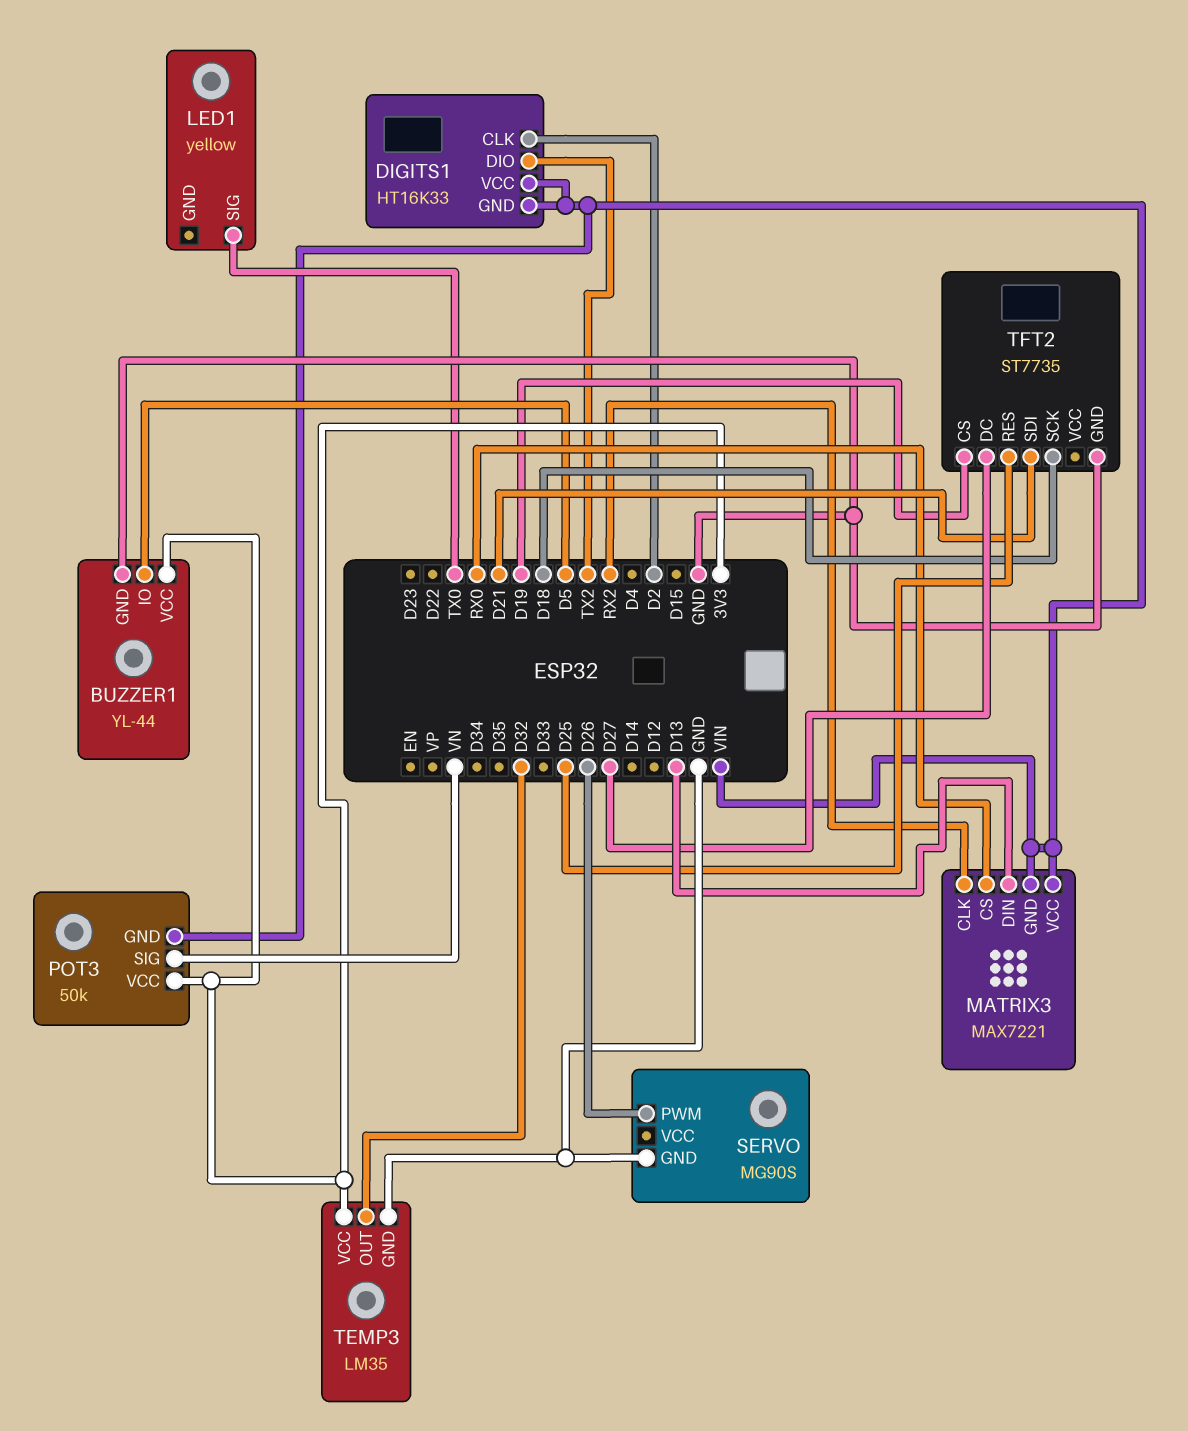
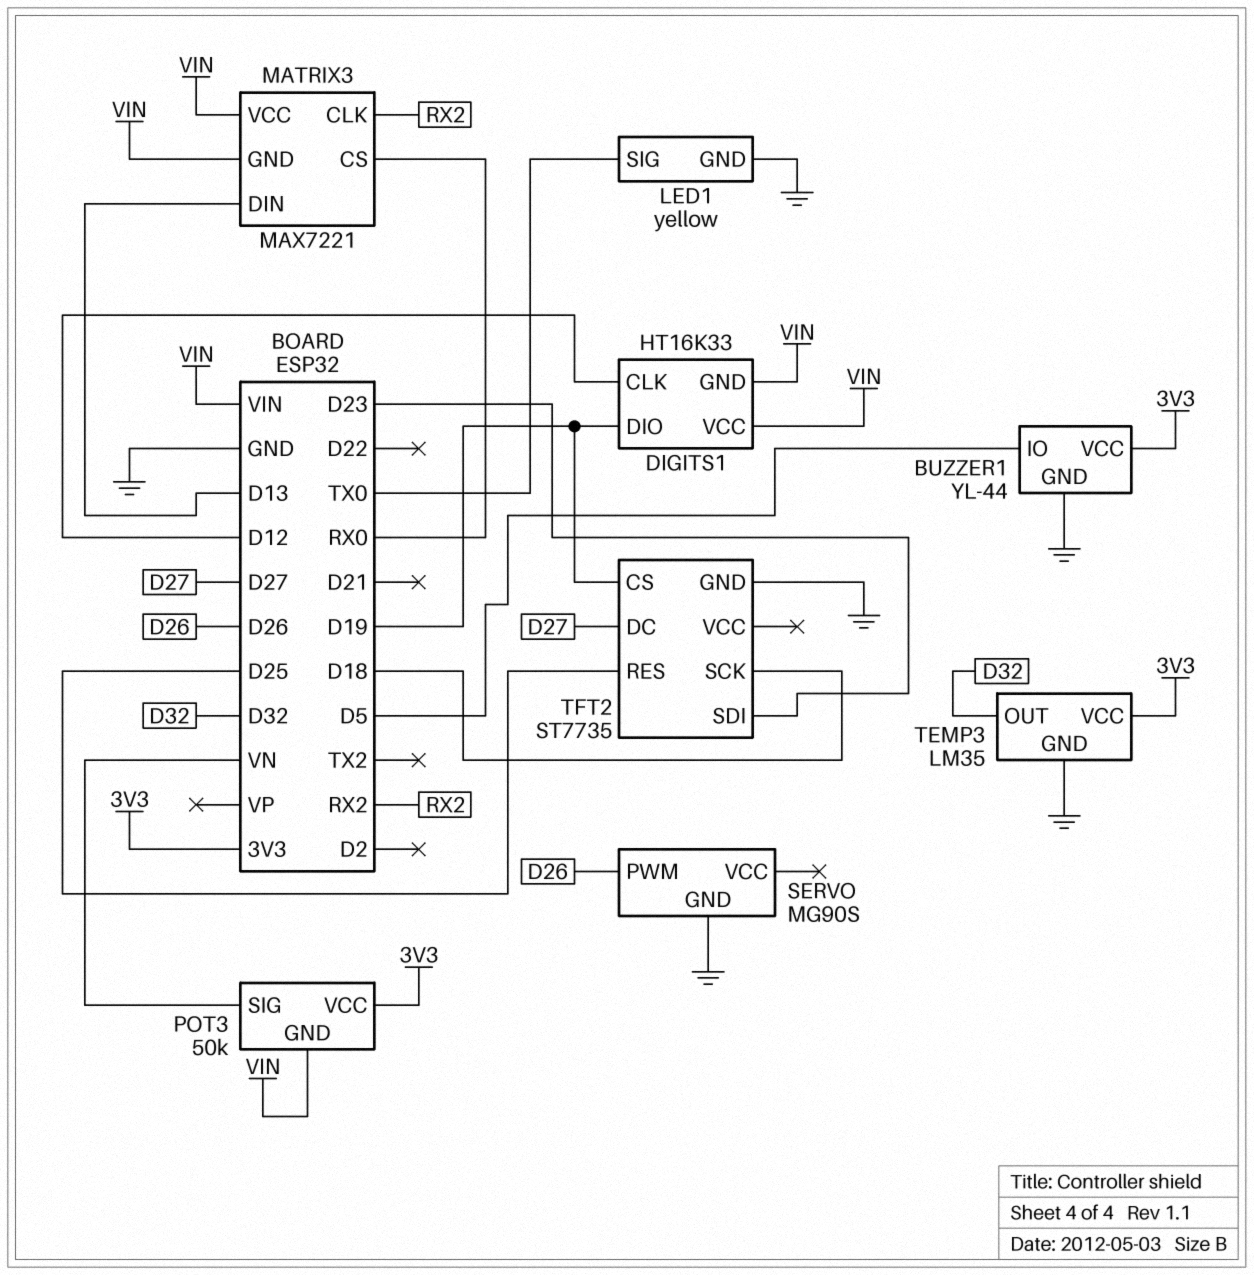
DIGITS1 pin CLK: D2 -> D12
DIGITS1 pin DIO: TX2 -> D19
LED1 pin GND: none -> GND
TFT2 pin SDI: D21 -> D23

